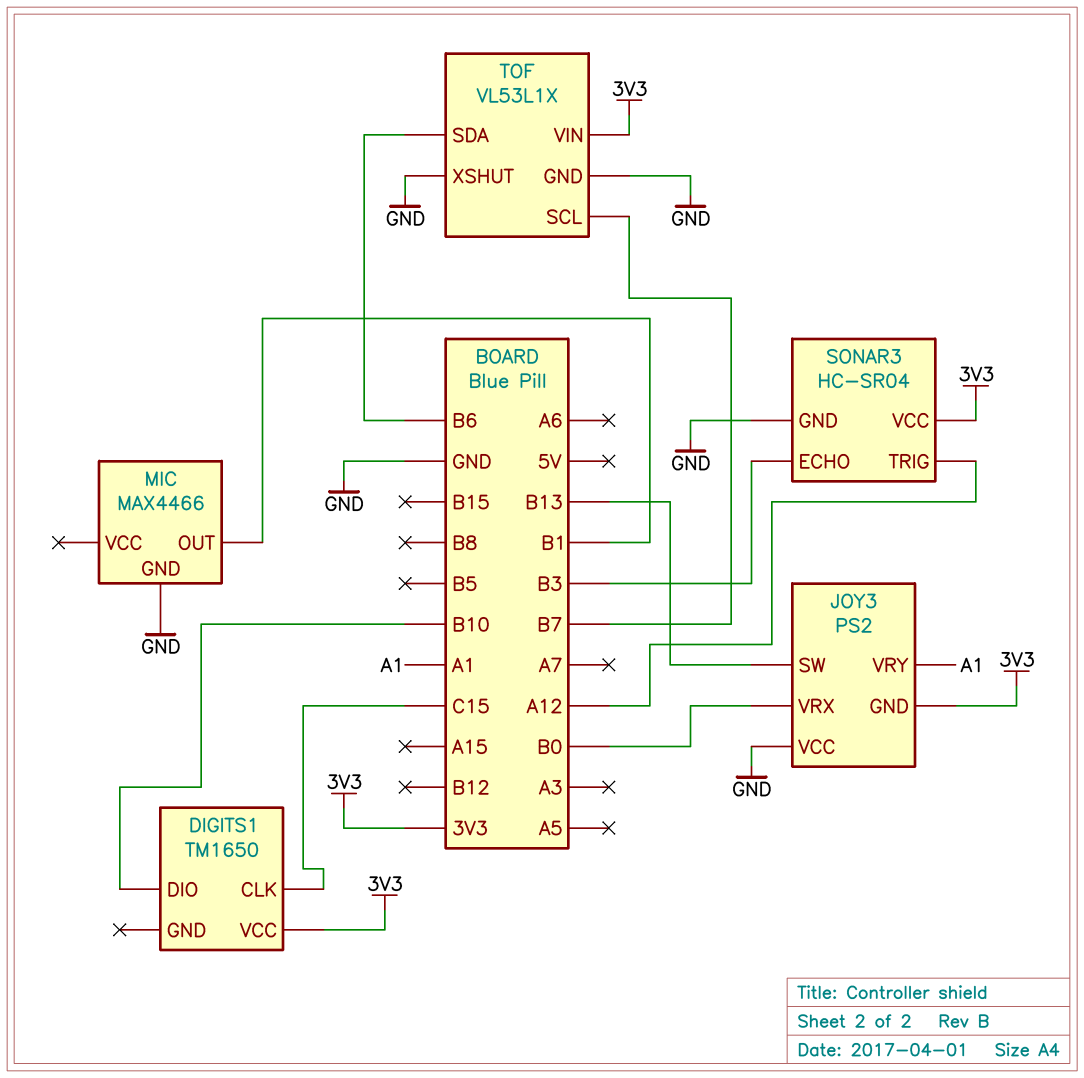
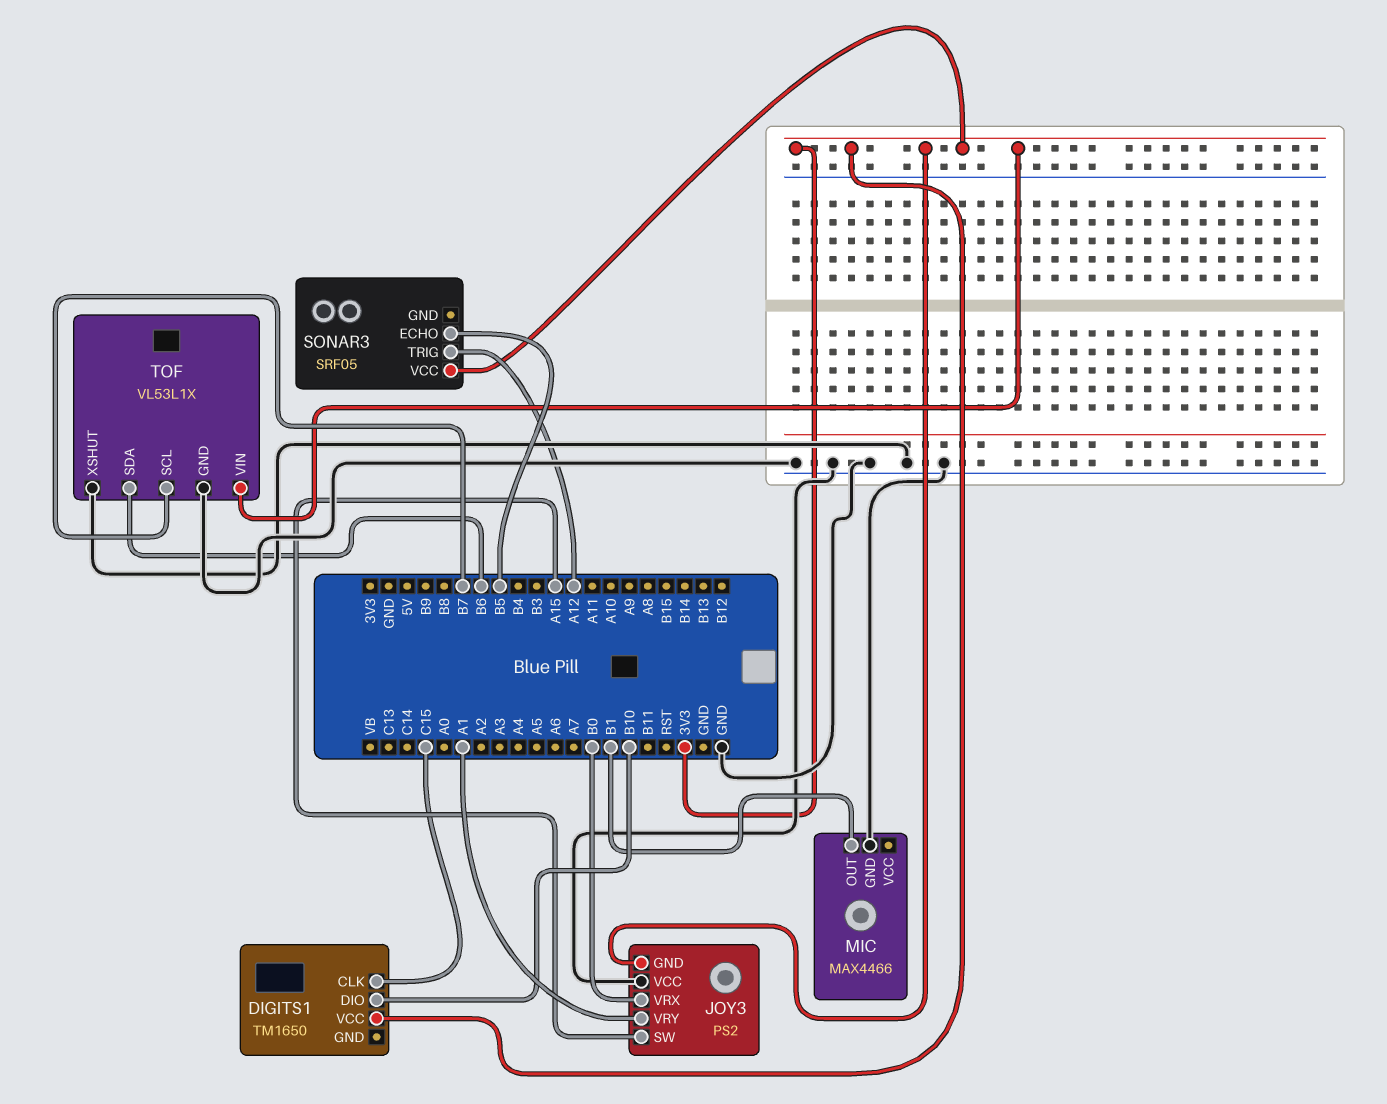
JOY3 pin SW: B13 -> A15
SONAR3: HC-SR04 -> SRF05
SONAR3 pin ECHO: B3 -> B5
SONAR3 pin GND: GND -> none

